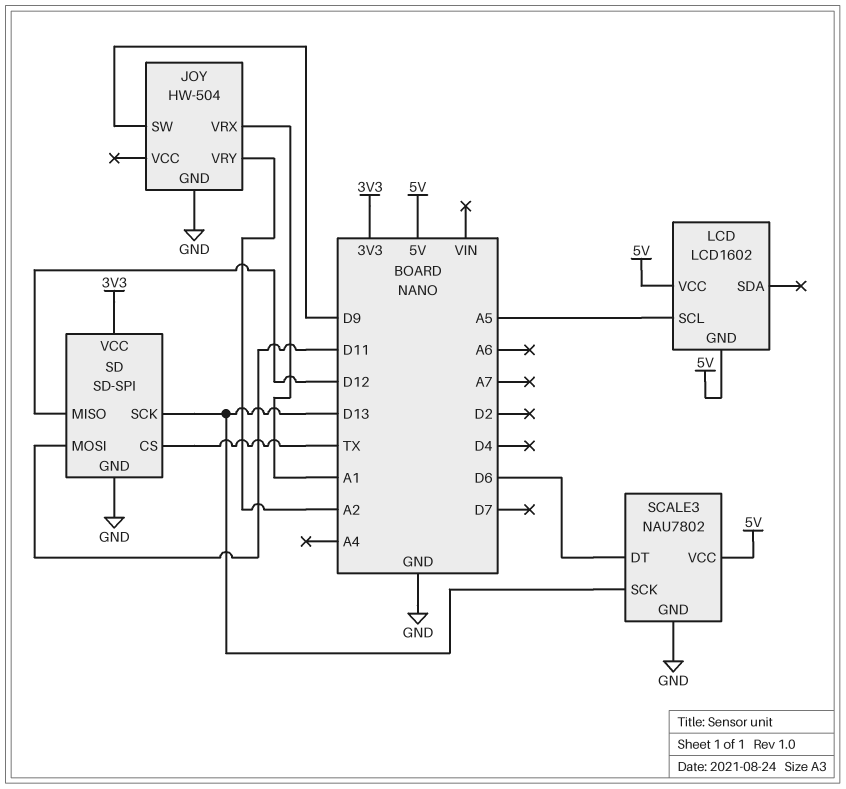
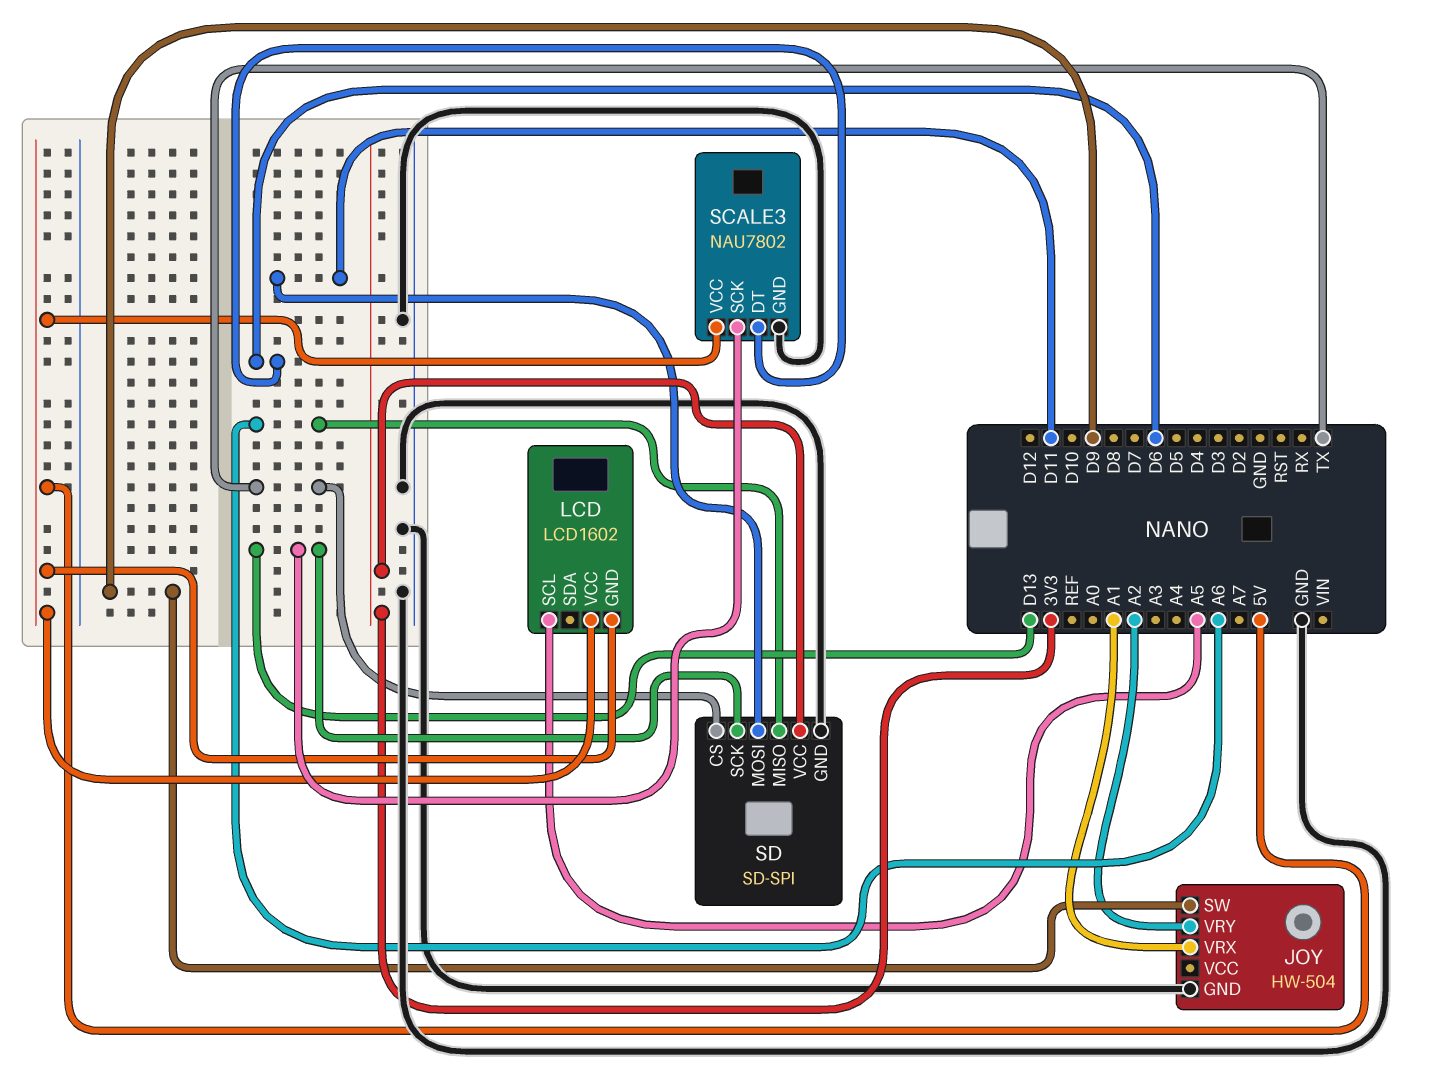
SD pin MISO: D12 -> A6

